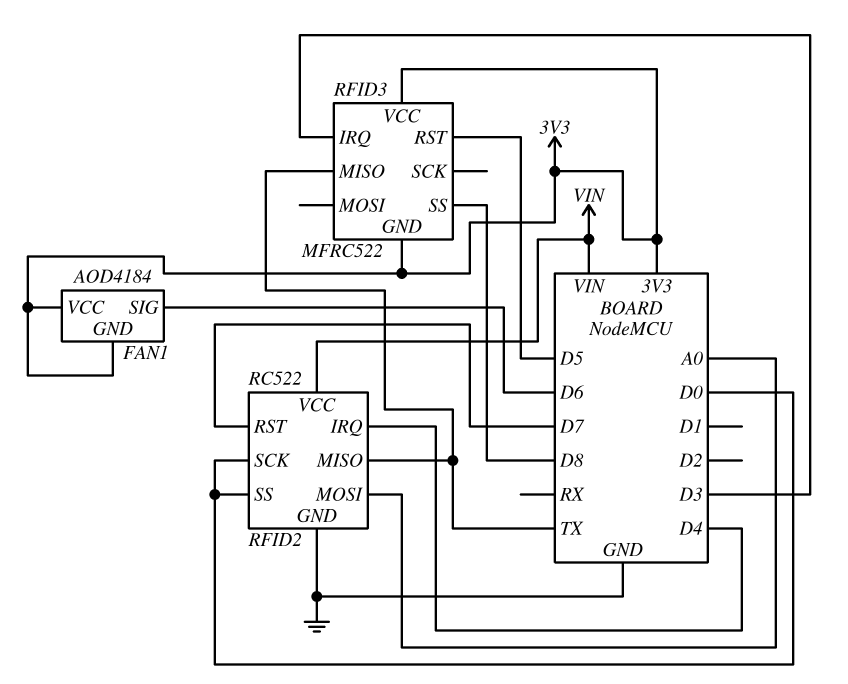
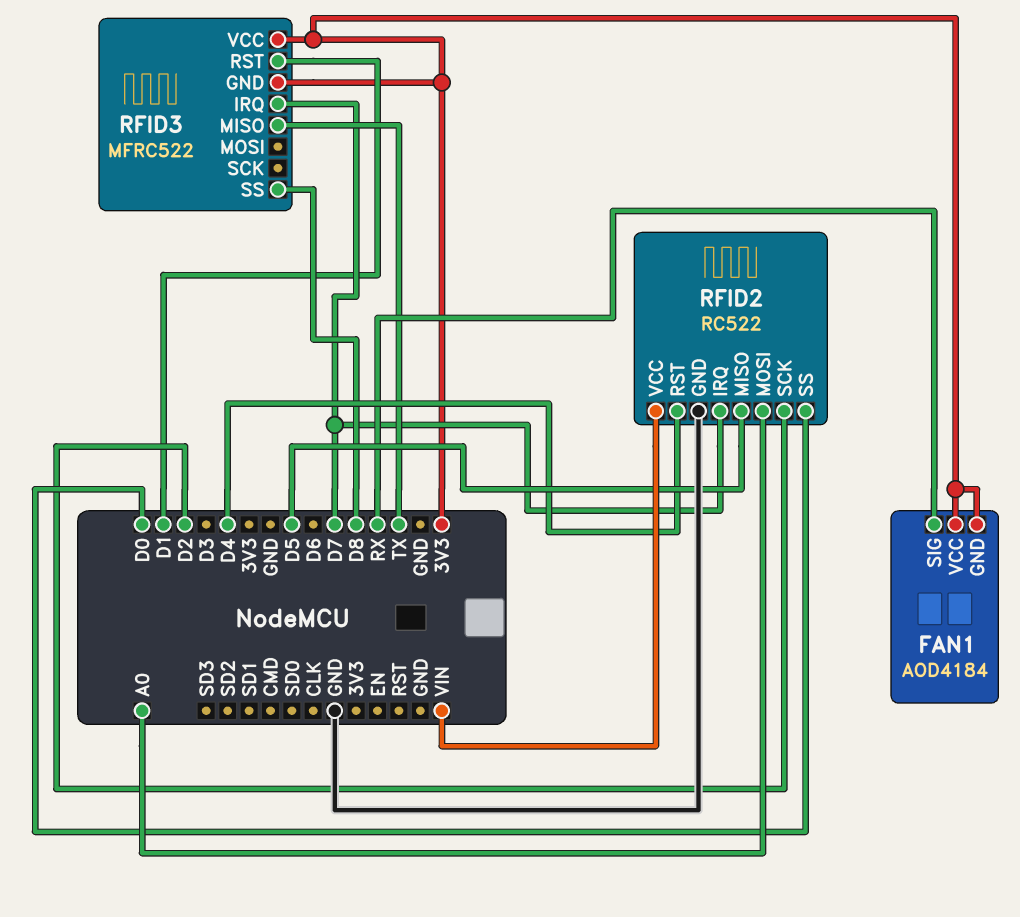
FAN1 pin SIG: D6 -> RX
RFID2 pin IRQ: D4 -> D7
RFID2 pin MISO: TX -> D5
RFID2 pin RST: D7 -> D4
RFID2 pin SCK: D0 -> D2
RFID3 pin IRQ: D3 -> D7
RFID3 pin RST: D5 -> D1

